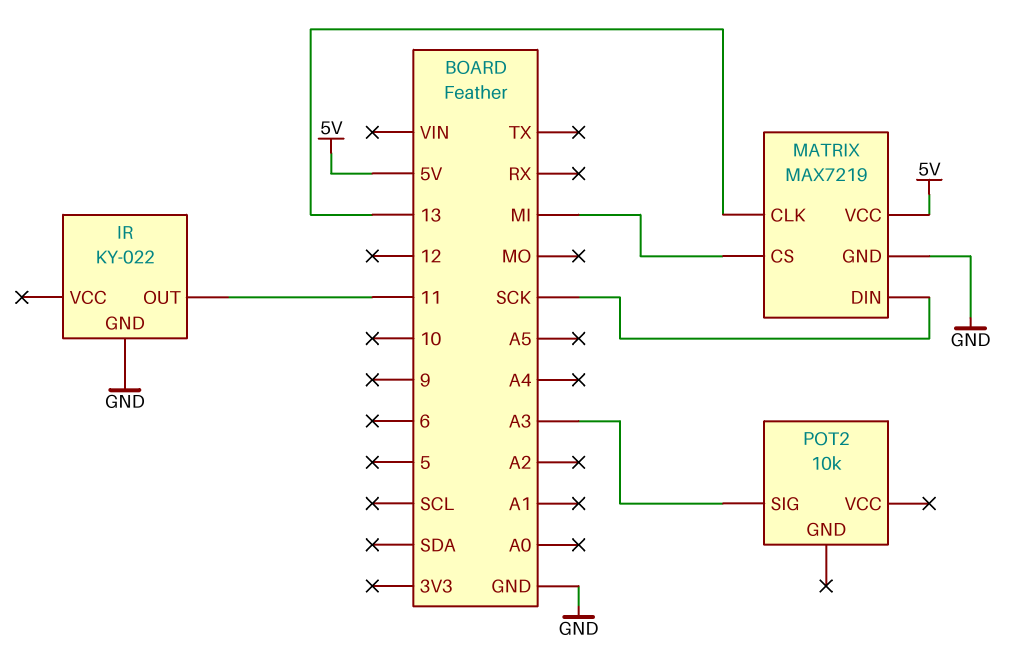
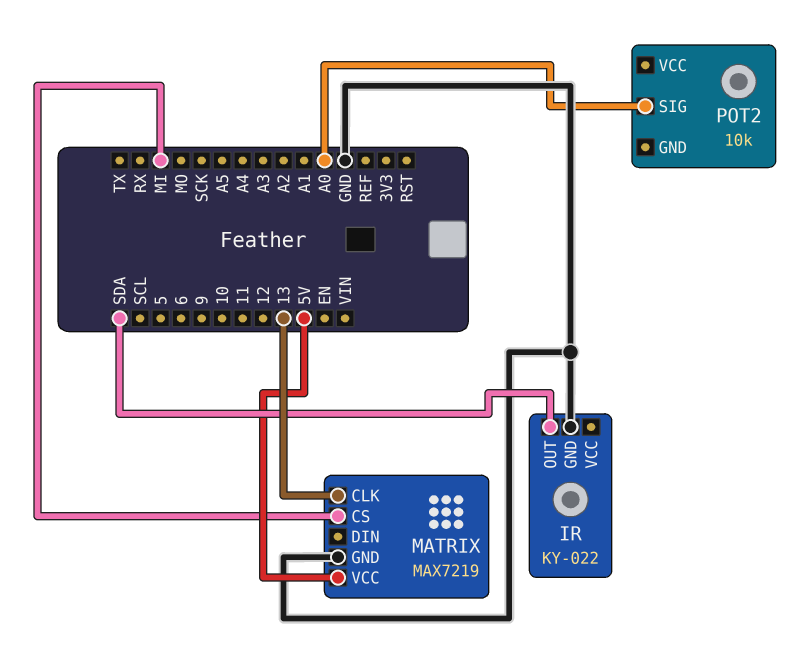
IR pin OUT: 11 -> SDA
MATRIX pin DIN: SCK -> none
POT2 pin SIG: A3 -> A0

